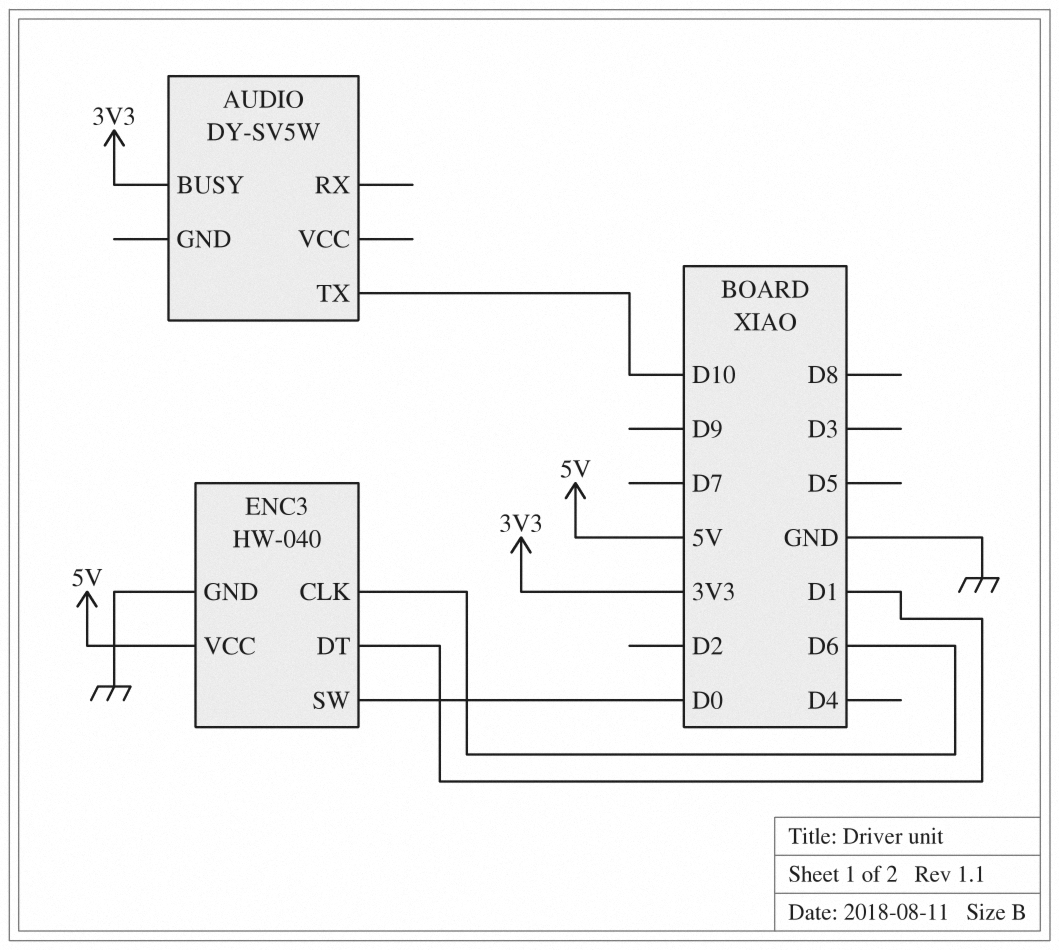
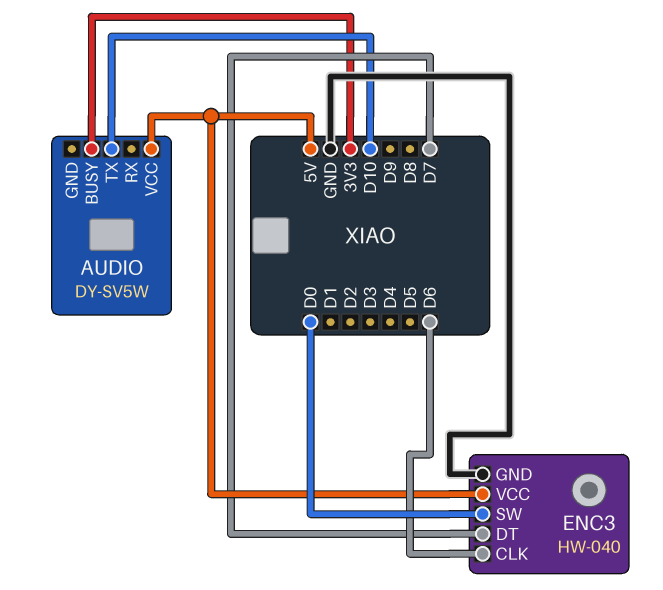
AUDIO pin VCC: none -> 5V
ENC3 pin DT: D1 -> D7

